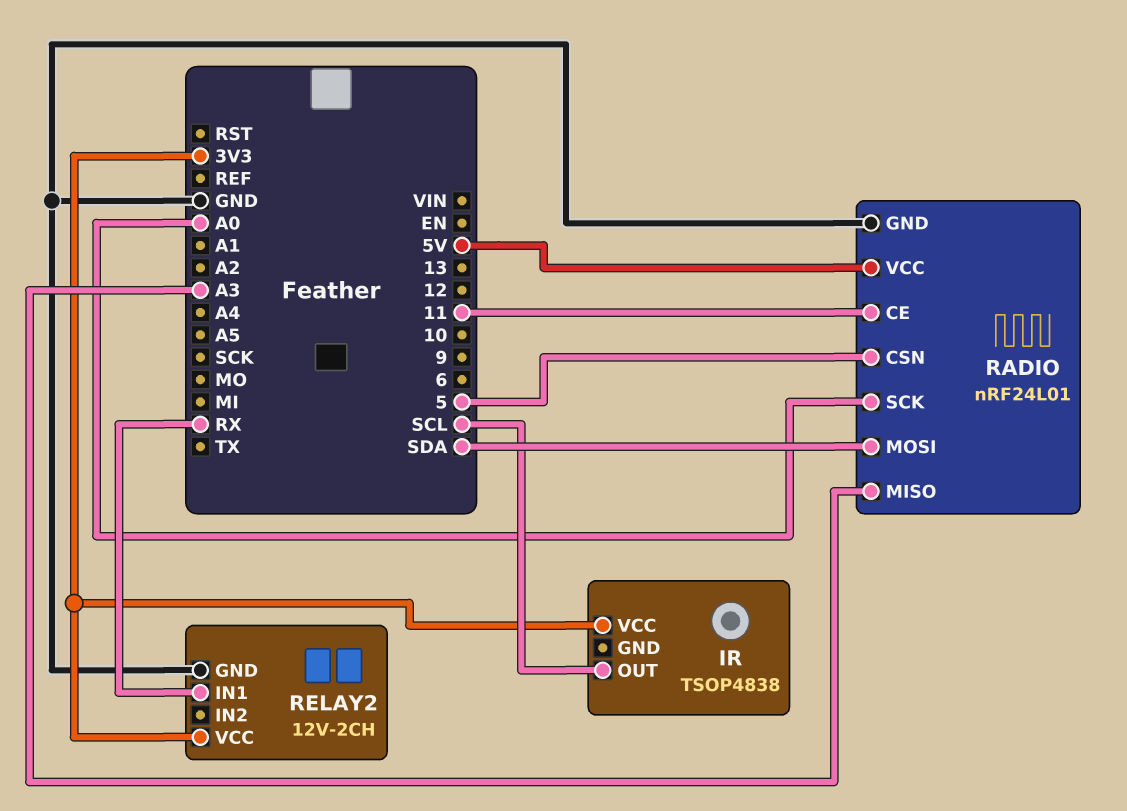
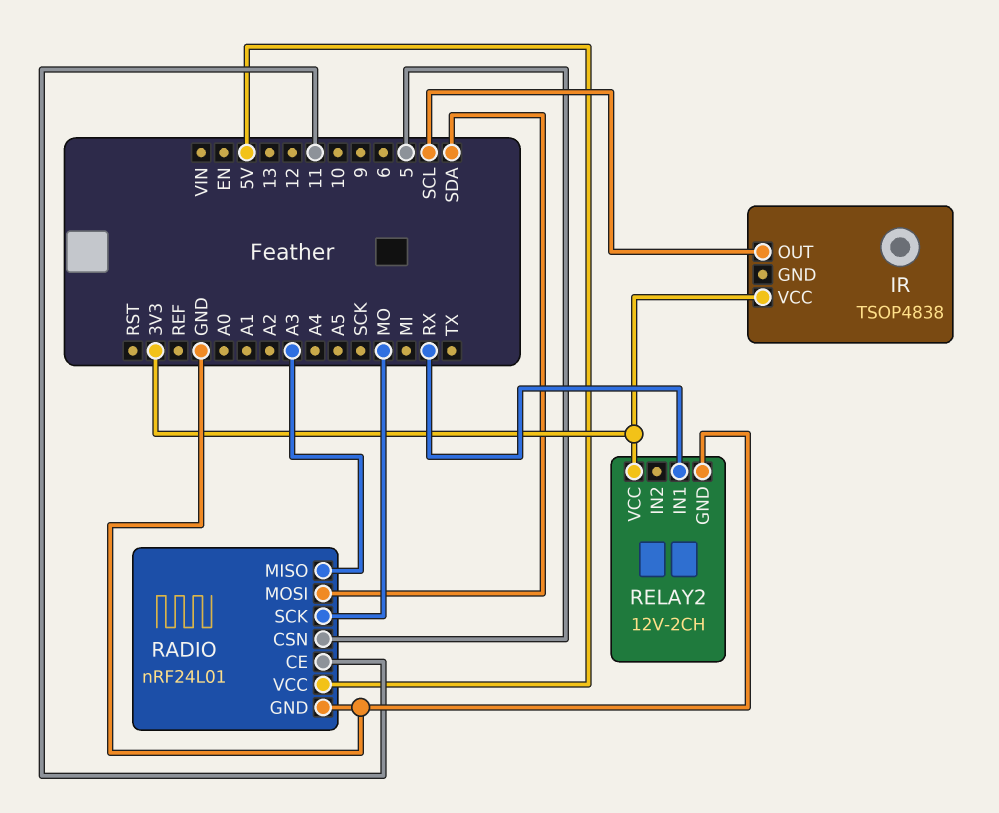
RADIO pin SCK: A0 -> MO

